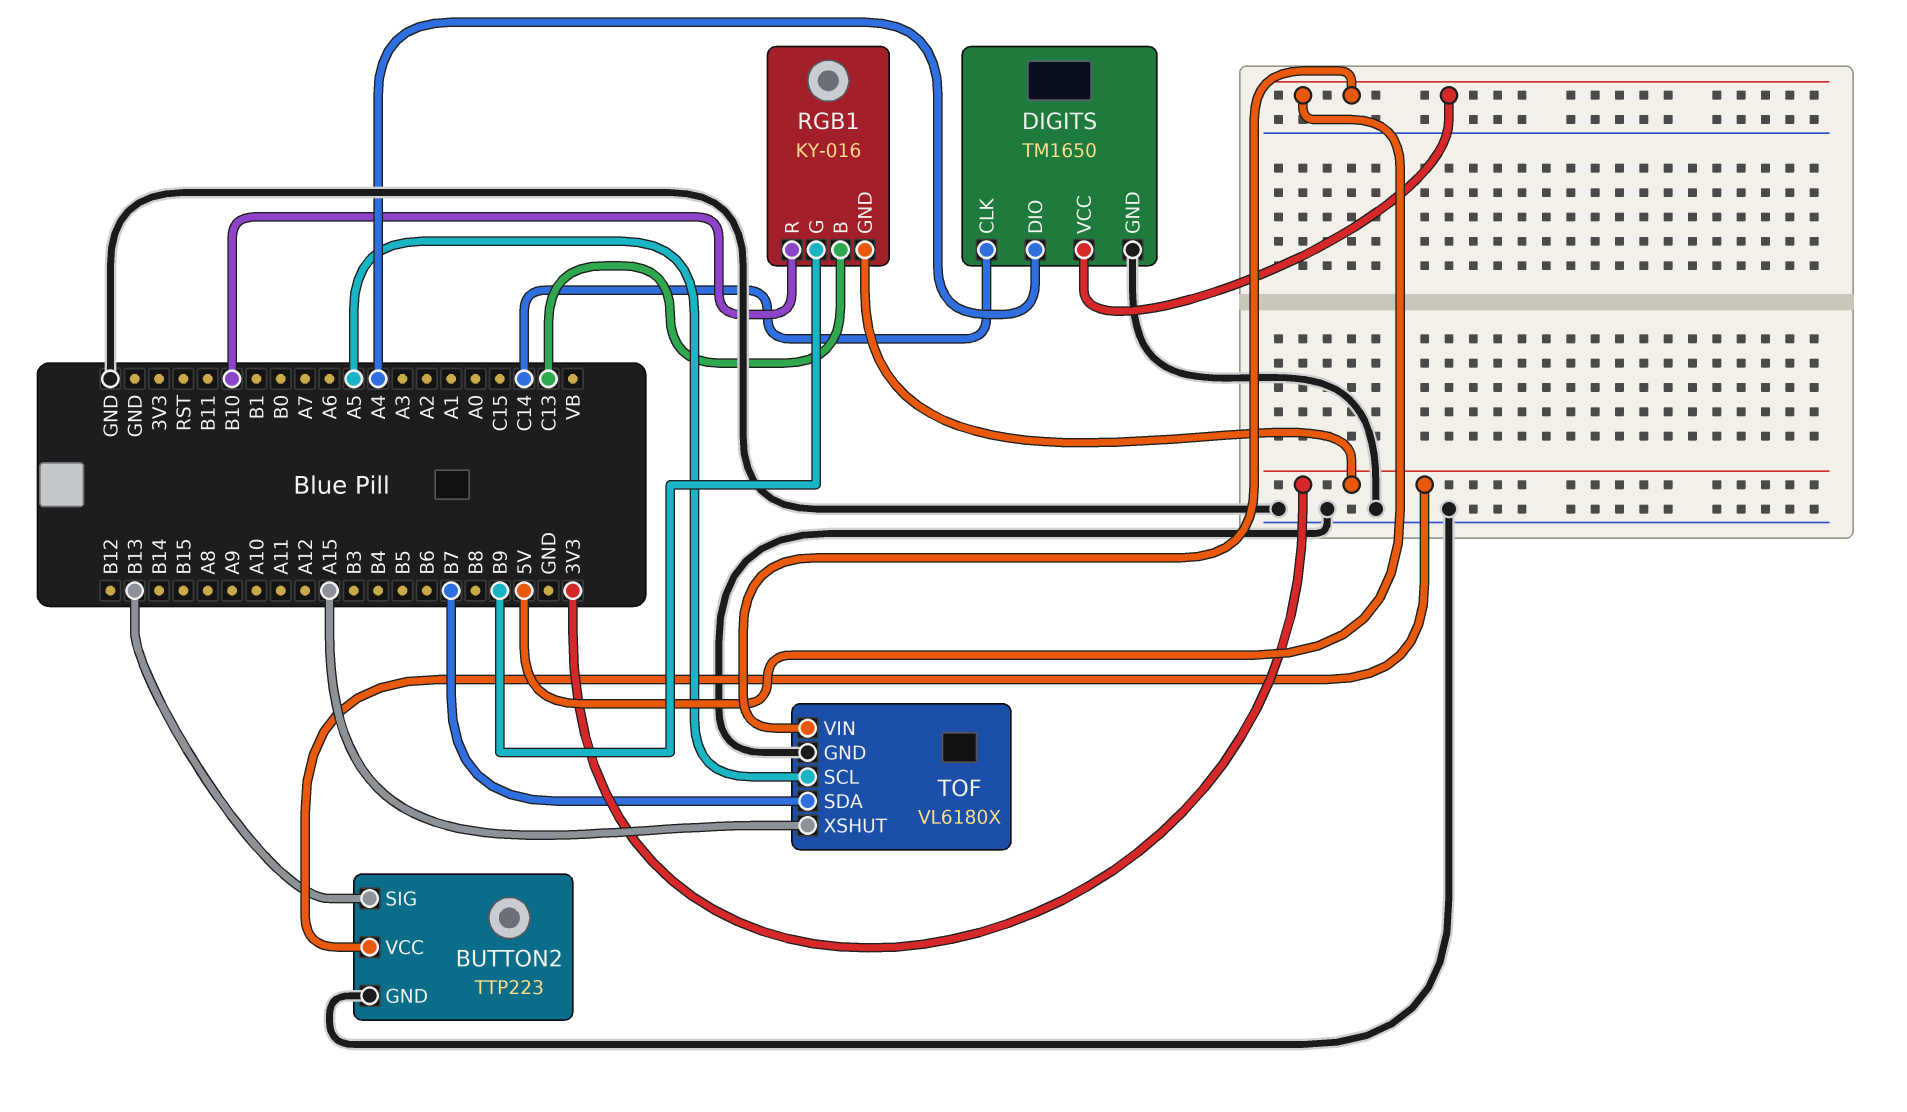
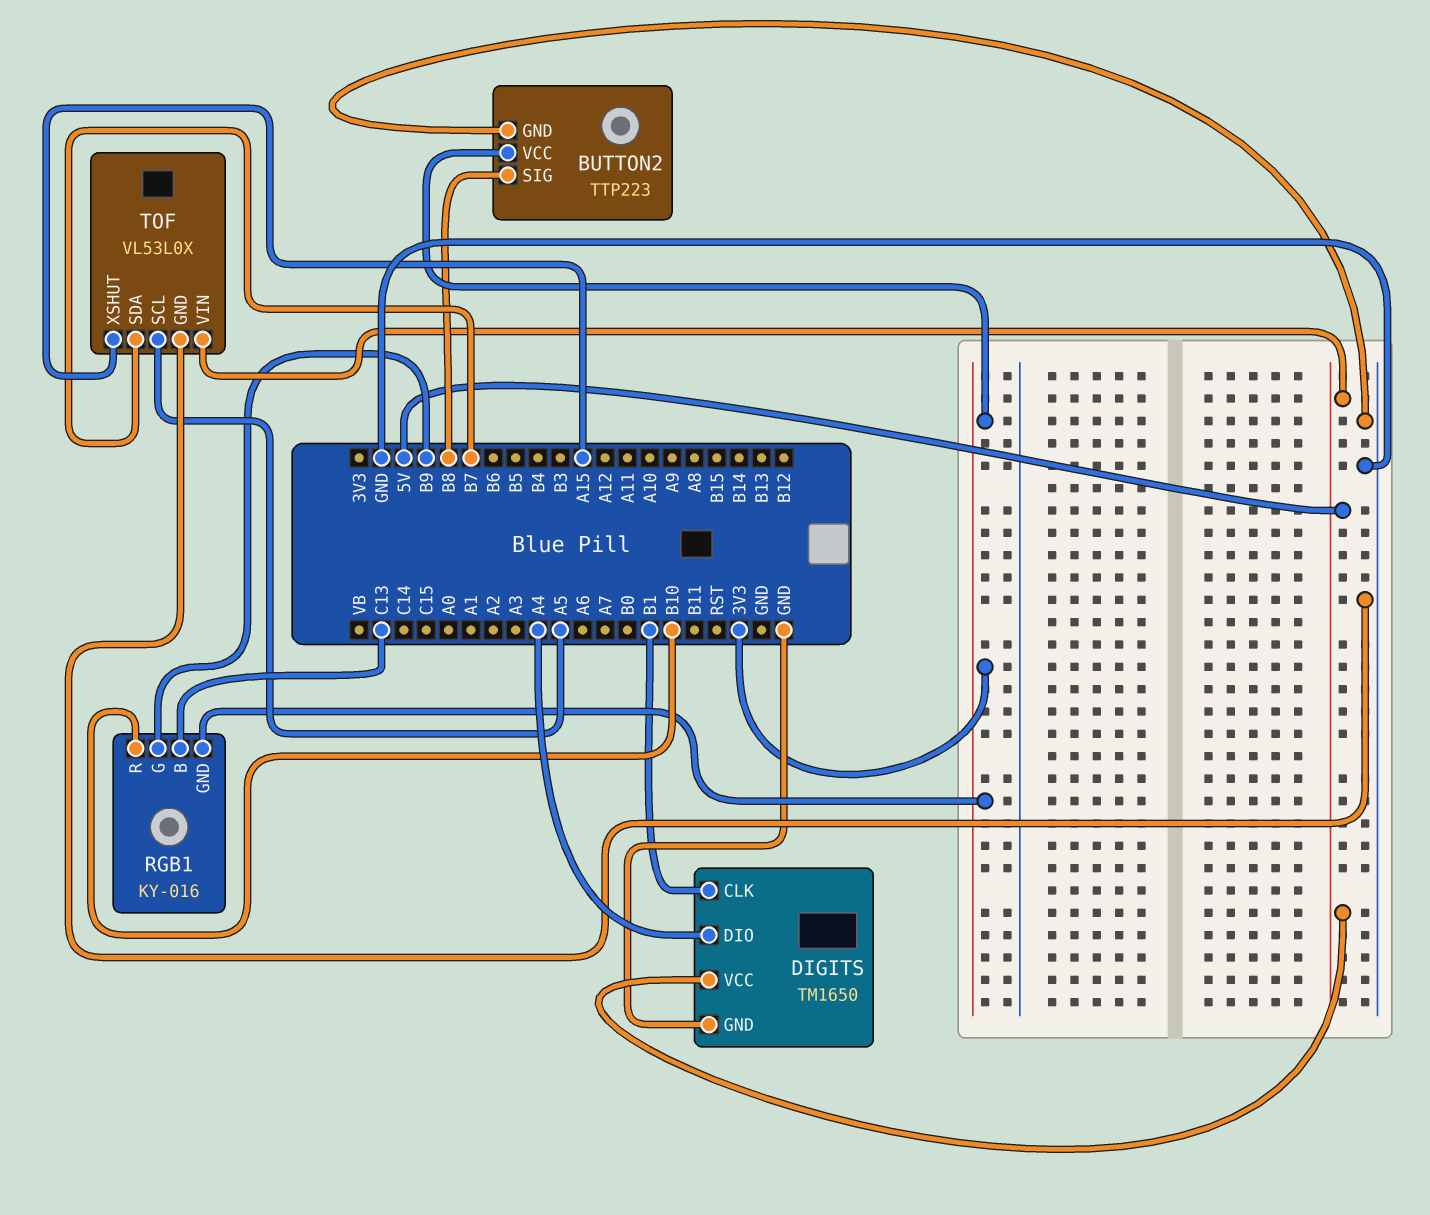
BUTTON2 pin SIG: B13 -> B8
DIGITS pin CLK: C14 -> B1
TOF: VL6180X -> VL53L0X

